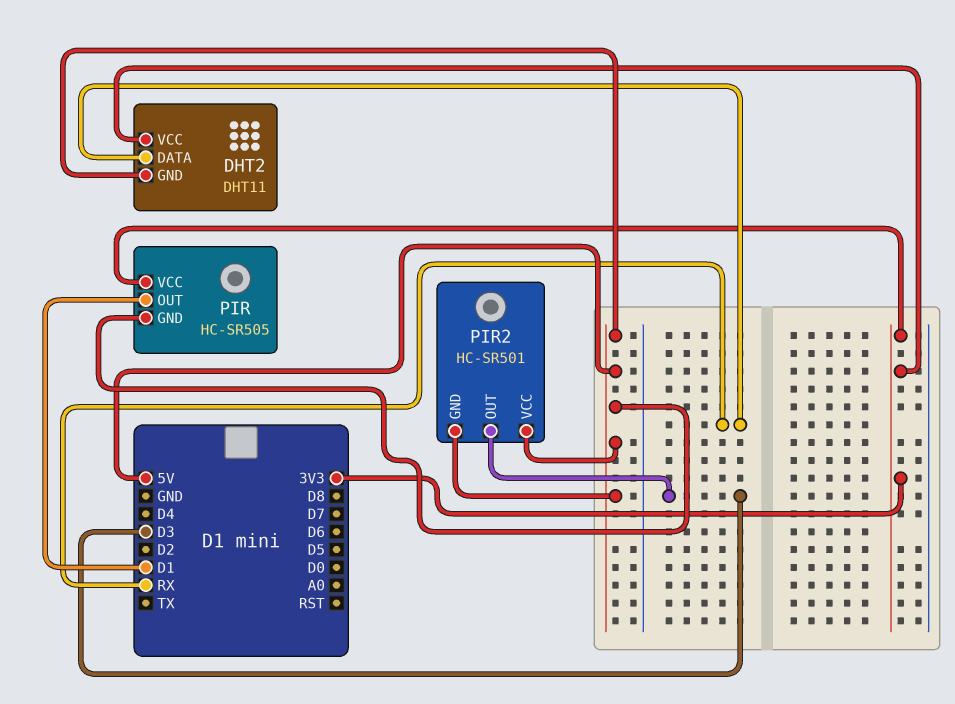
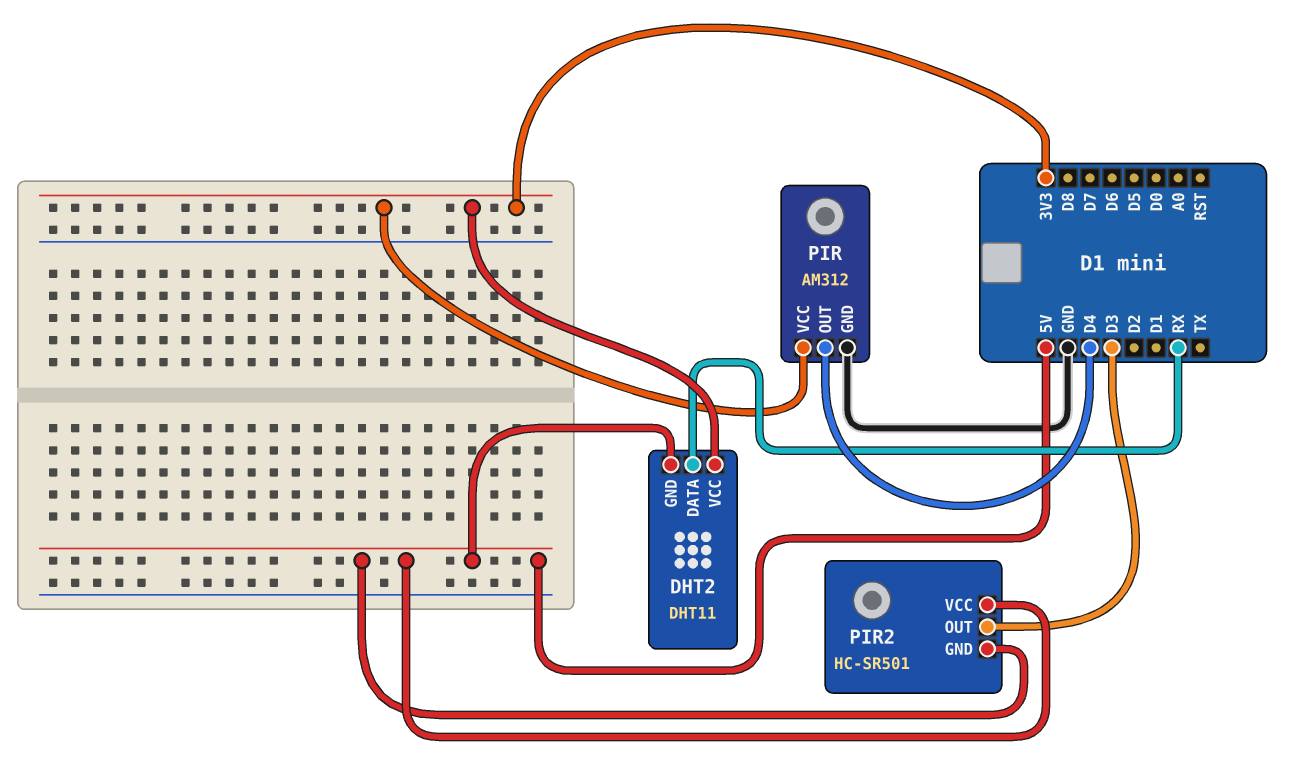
PIR: HC-SR505 -> AM312
PIR pin GND: 5V -> GND
PIR pin OUT: D1 -> D4

